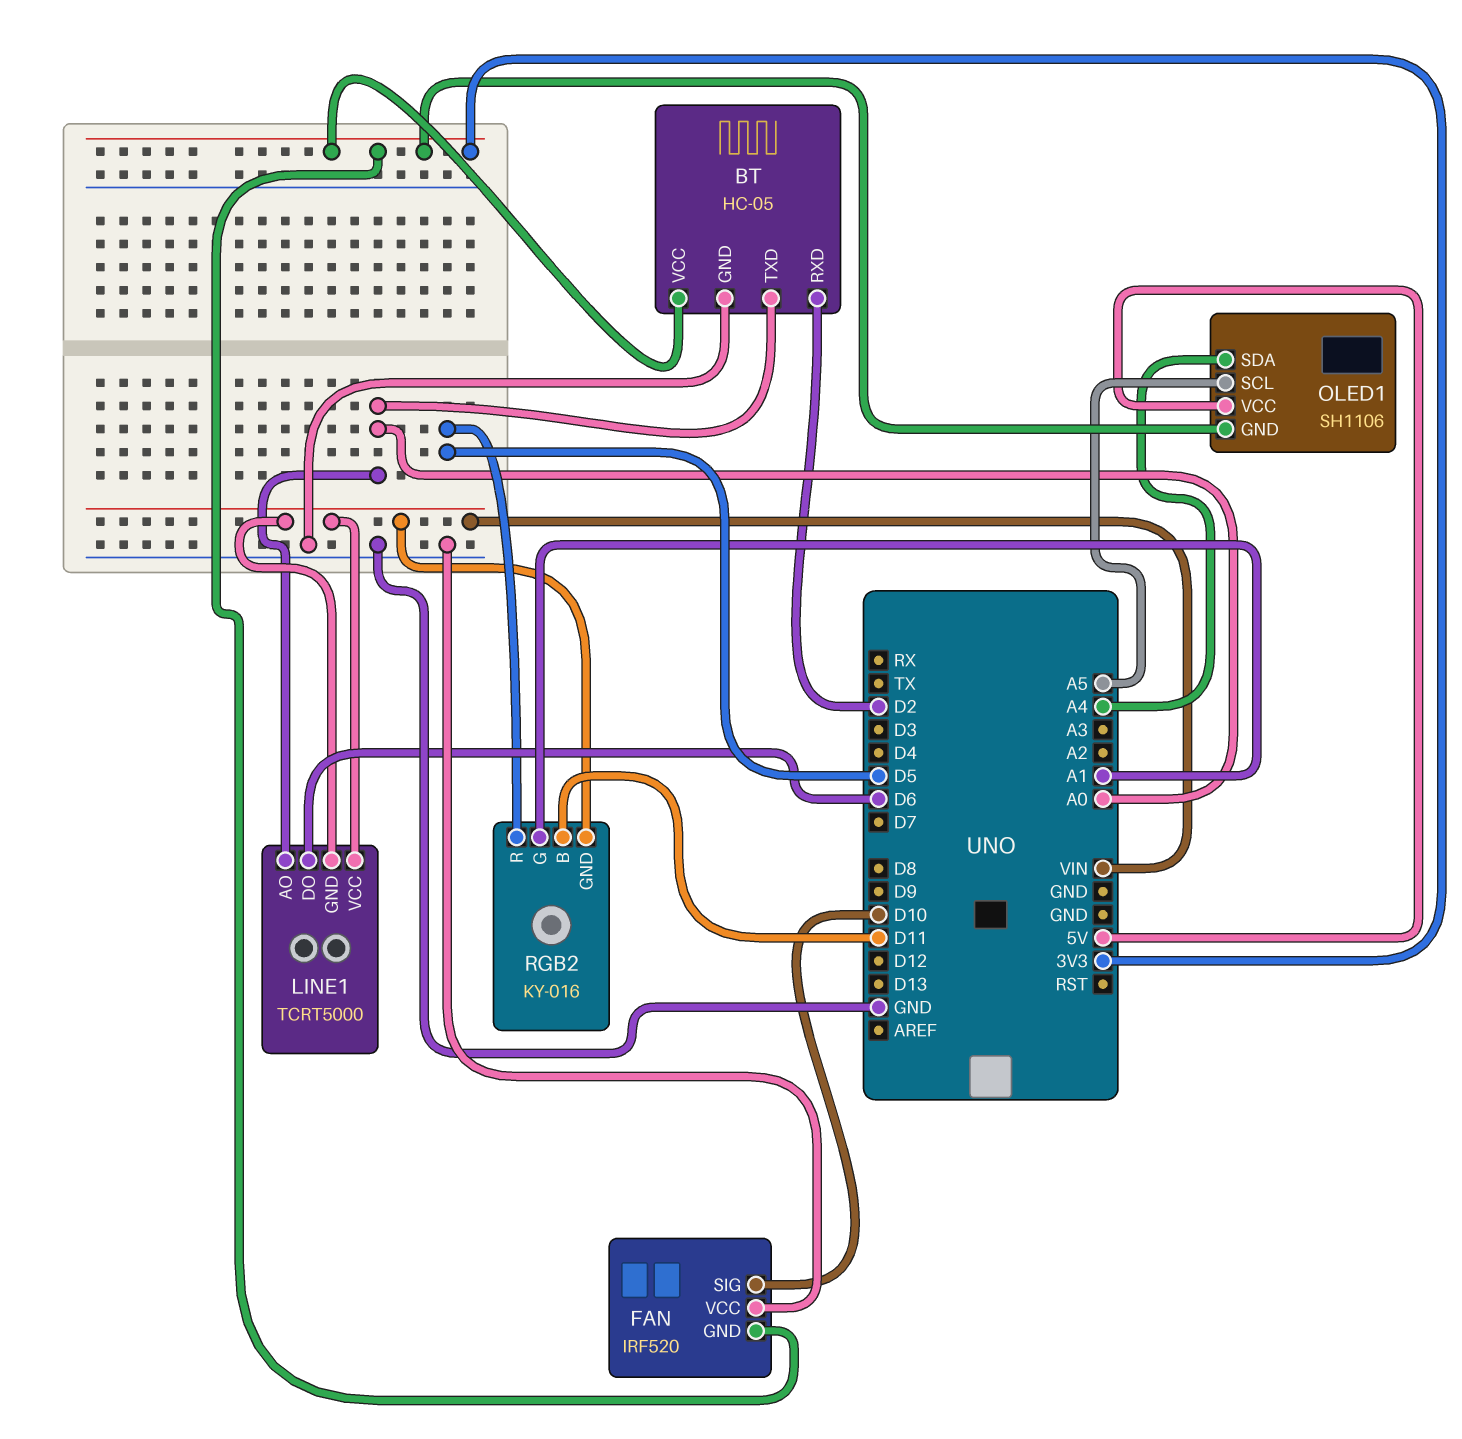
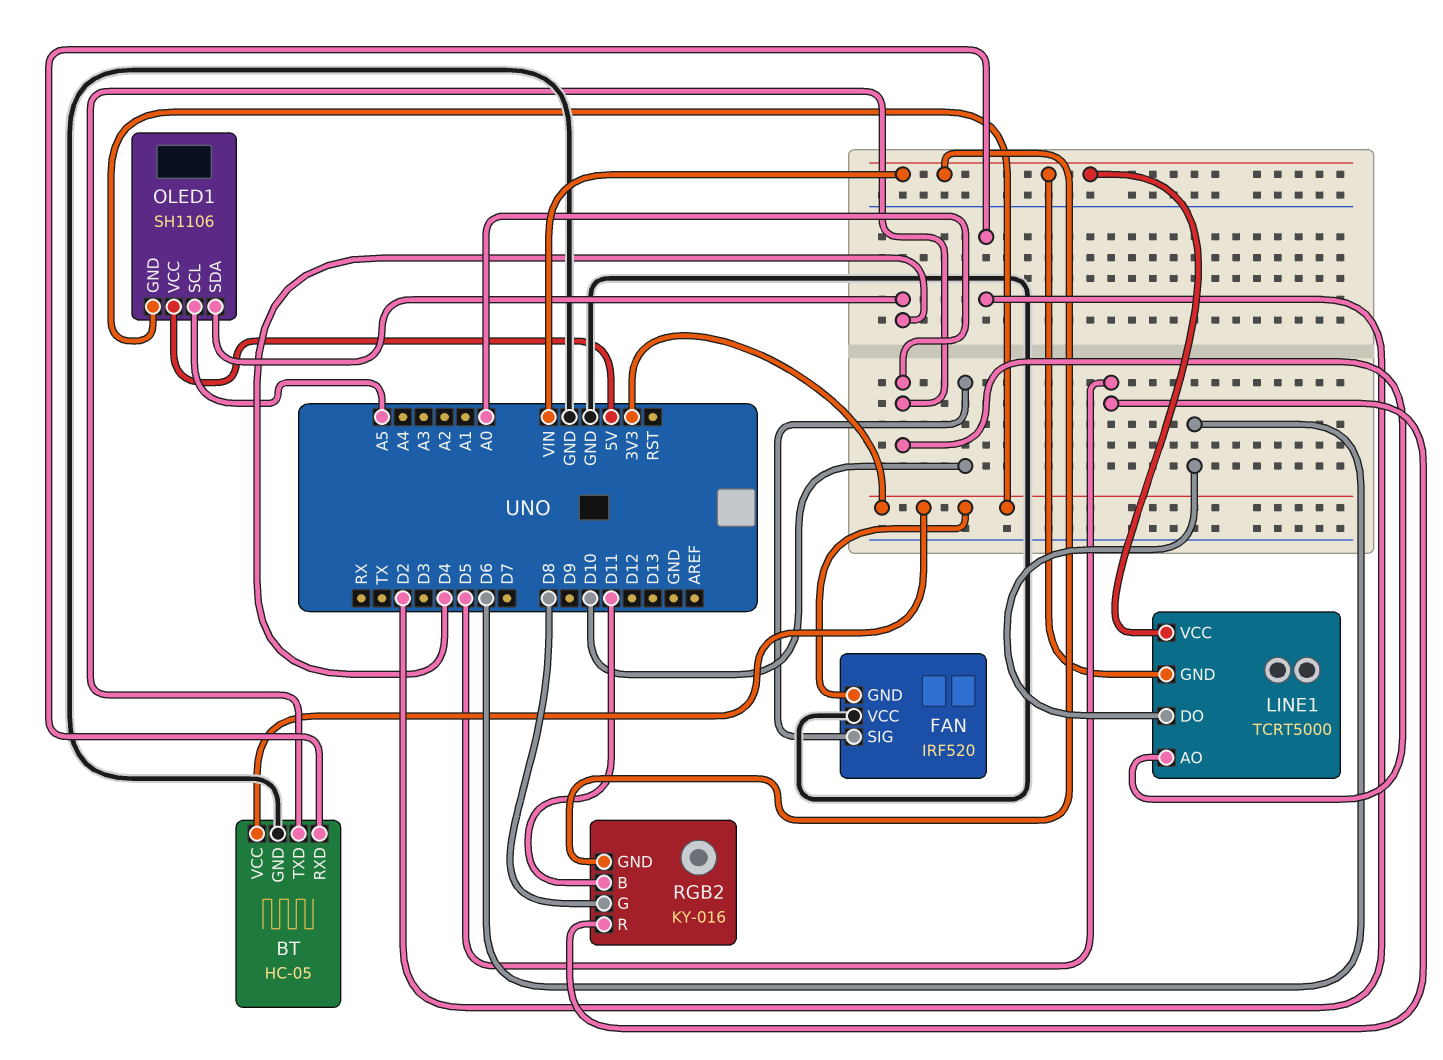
OLED1 pin SDA: A4 -> D4
RGB2 pin G: A1 -> D8

